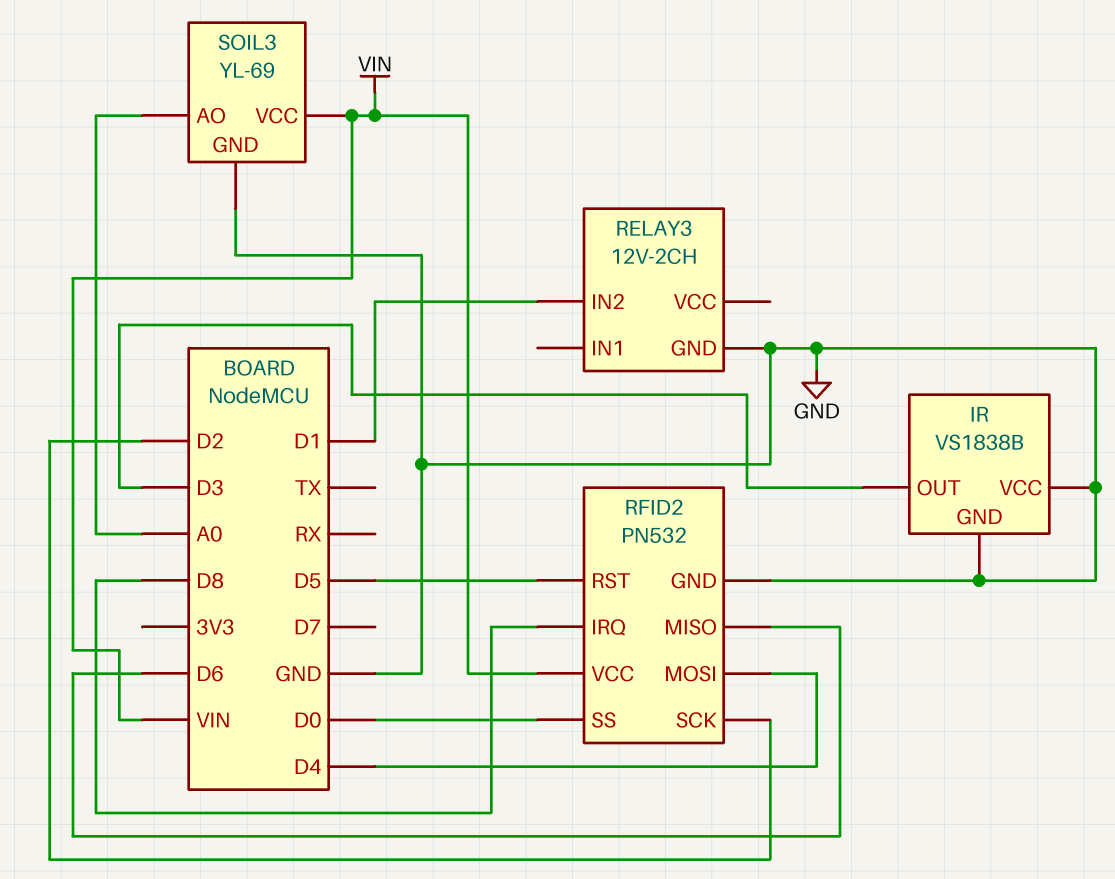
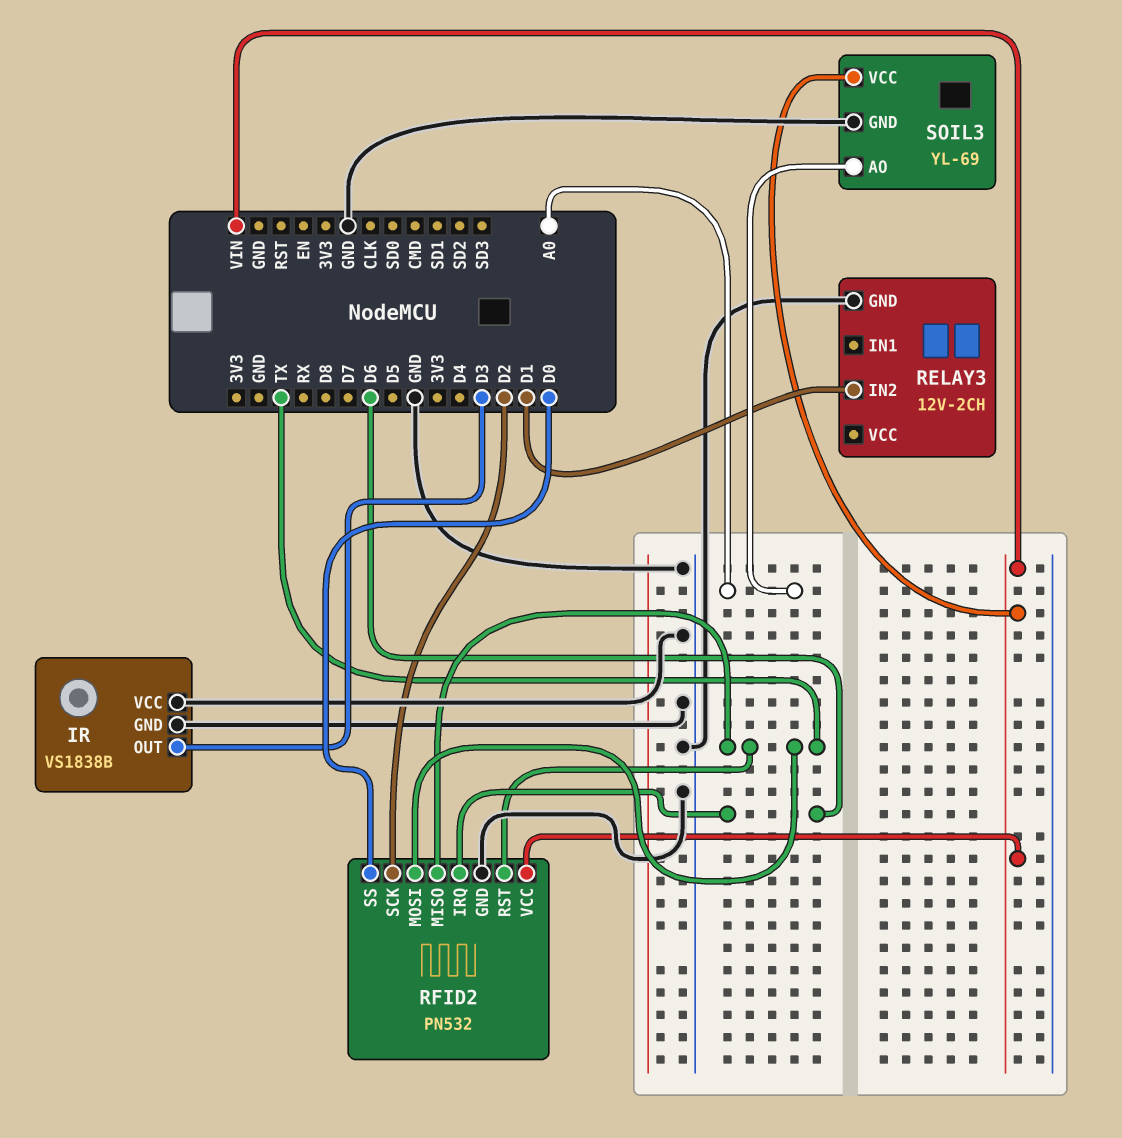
RFID2 pin IRQ: D8 -> D6
RFID2 pin MISO: D6 -> TX
RFID2 pin MOSI: D4 -> TX
RFID2 pin RST: D5 -> TX

